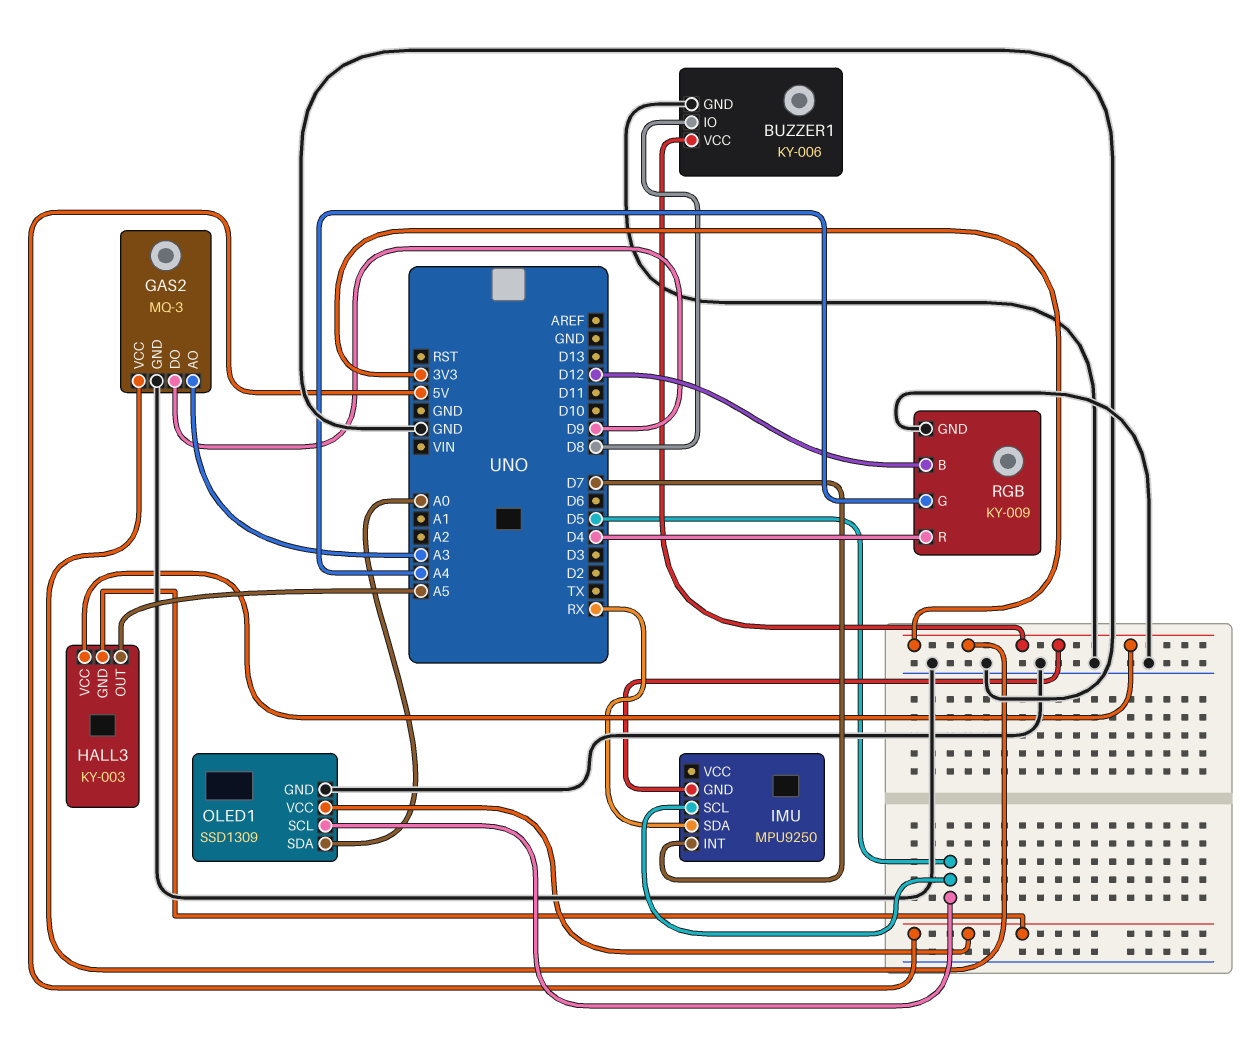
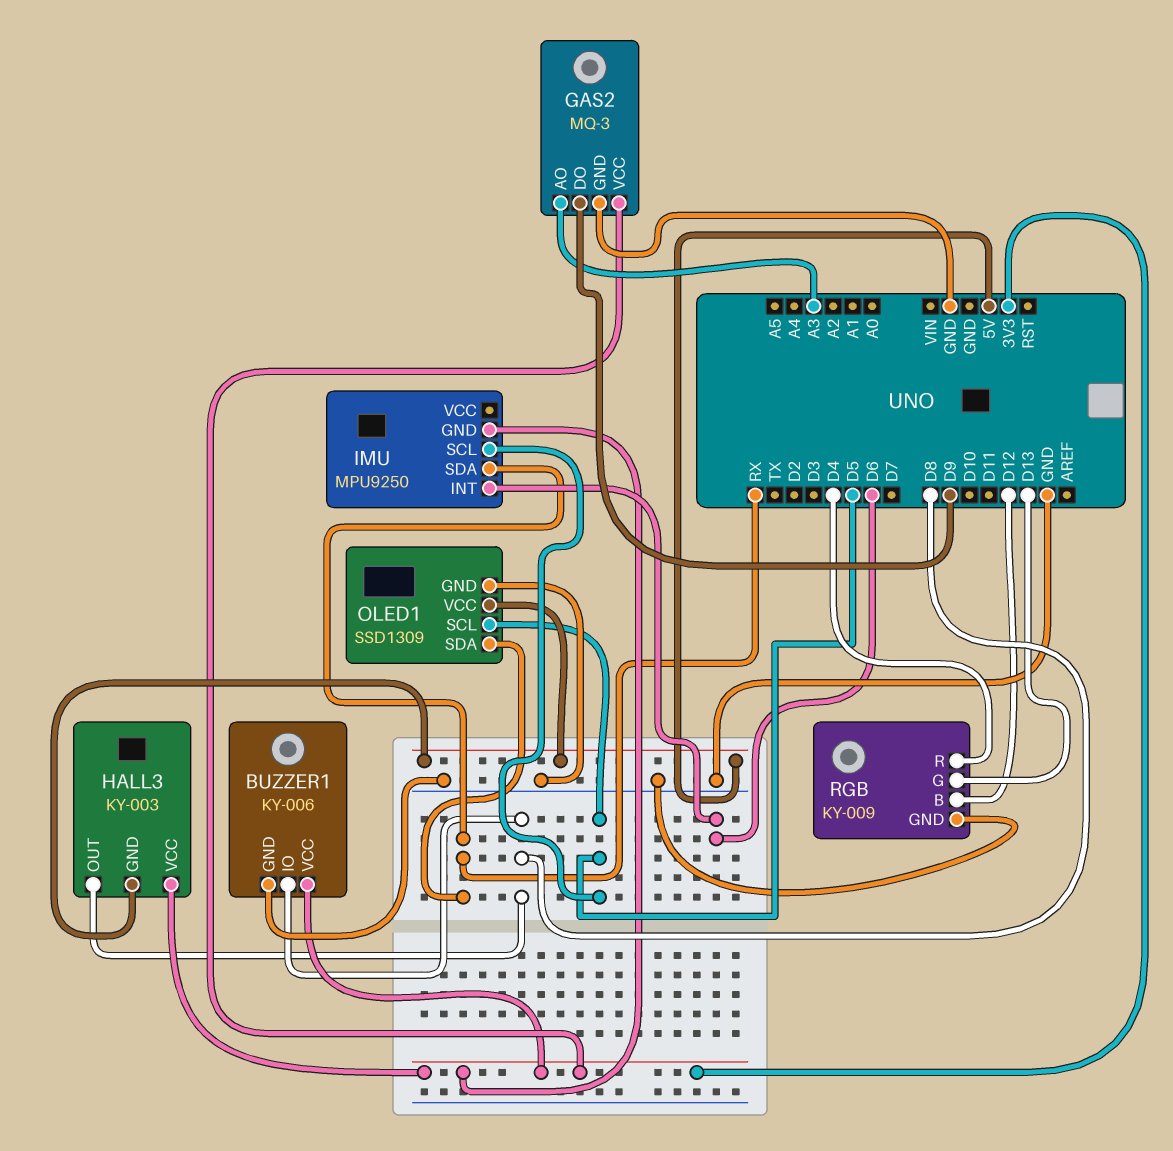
HALL3 pin OUT: A5 -> D8
IMU pin INT: D7 -> D6
OLED1 pin SDA: A0 -> RX
RGB pin G: A4 -> D13

